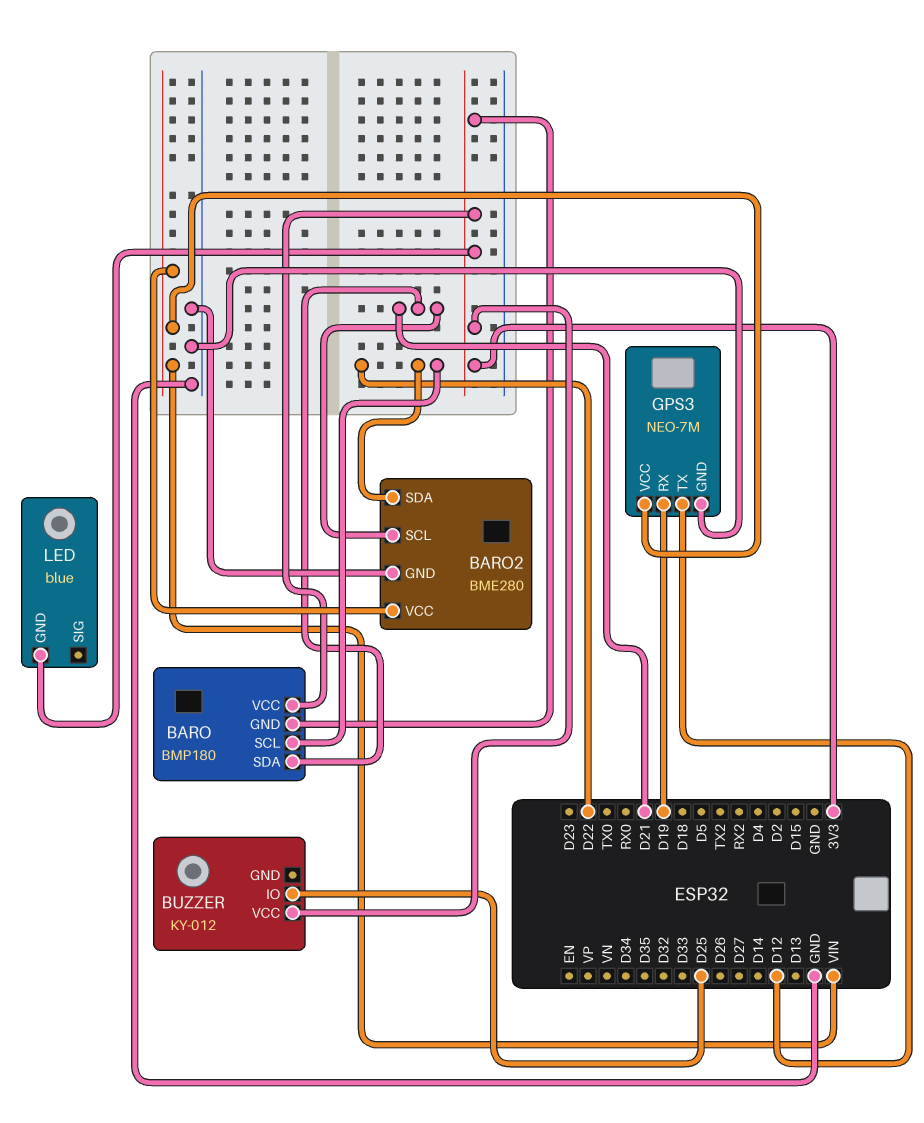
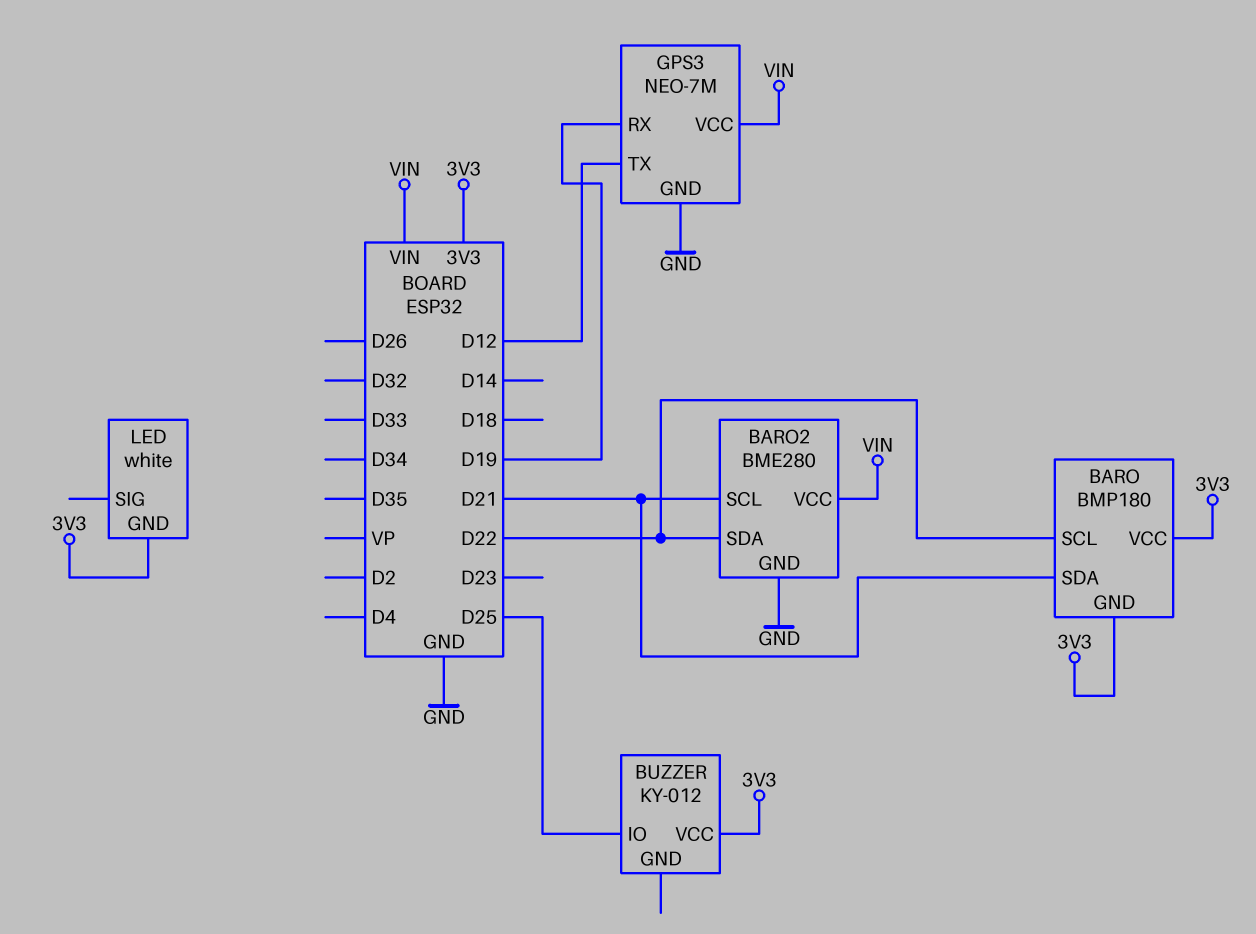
LED: blue -> white

